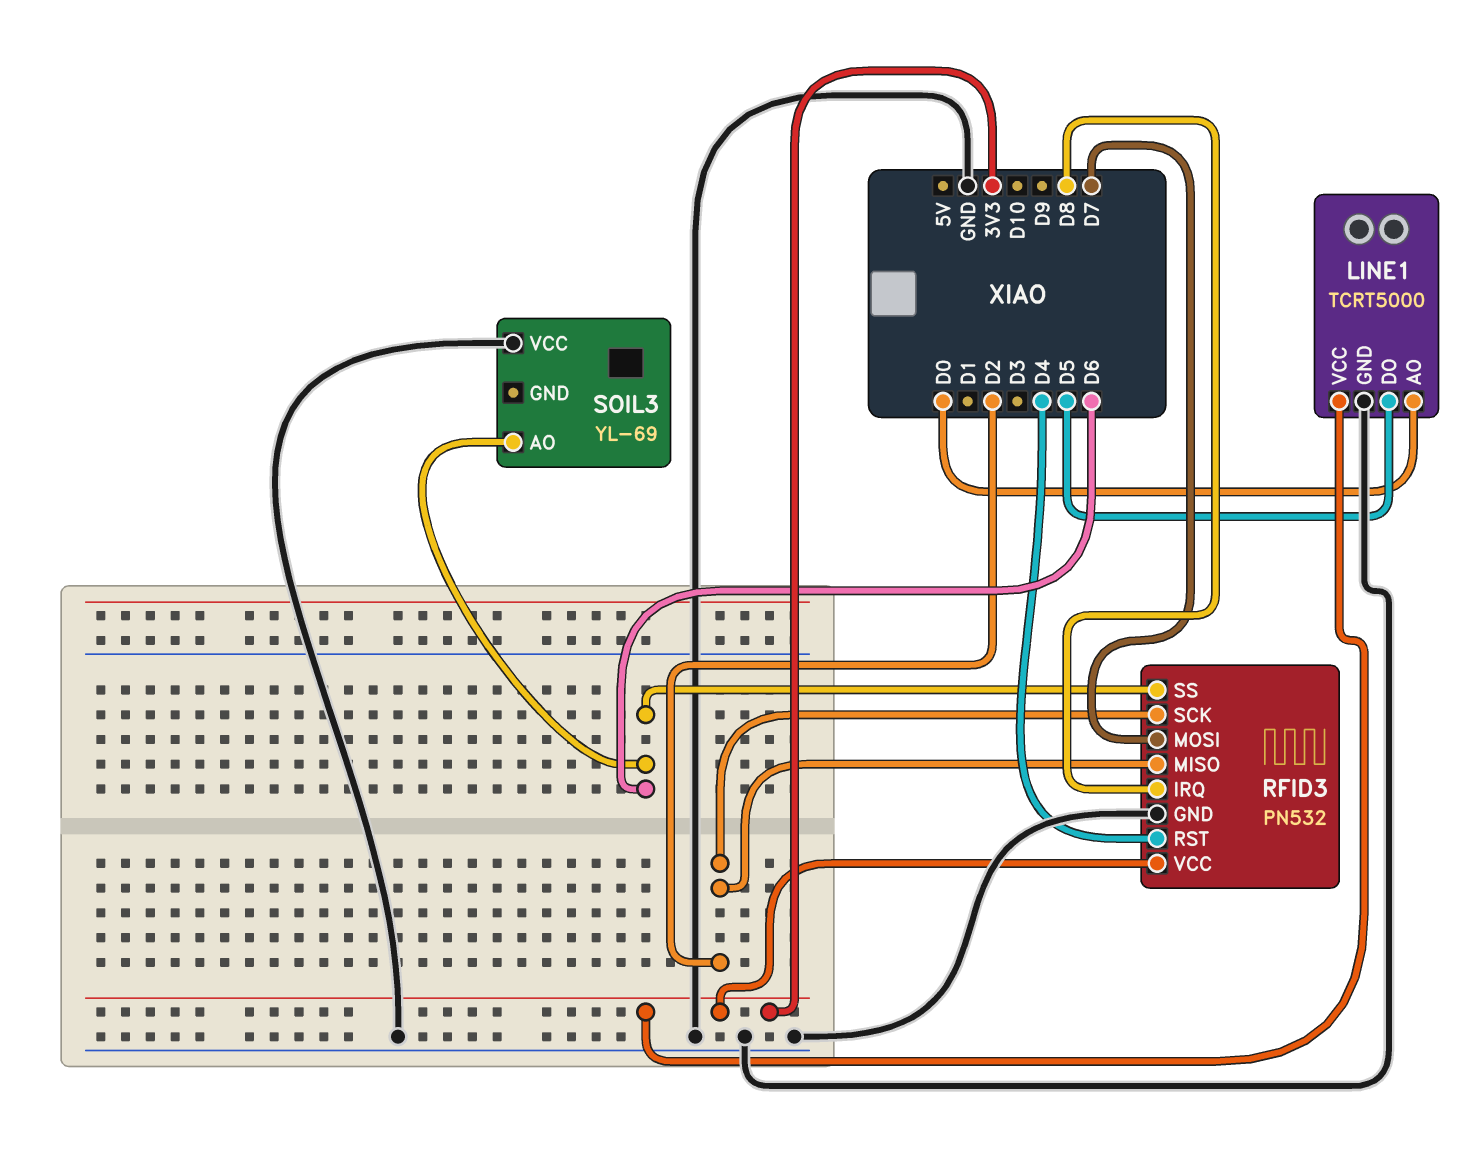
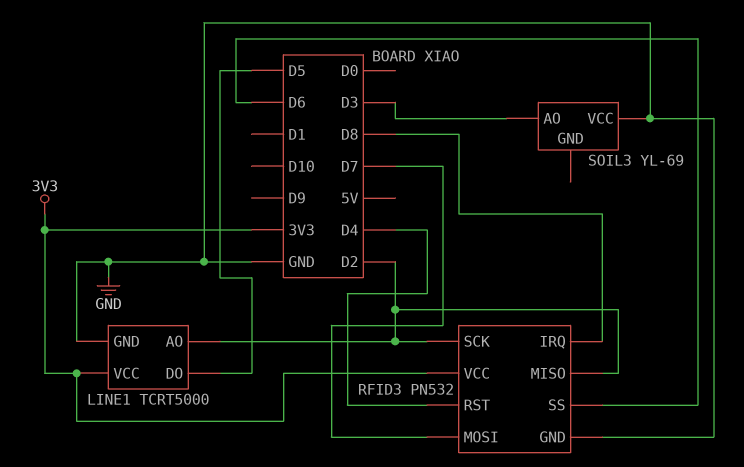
LINE1 pin AO: D0 -> D2
SOIL3 pin AO: D6 -> D3

